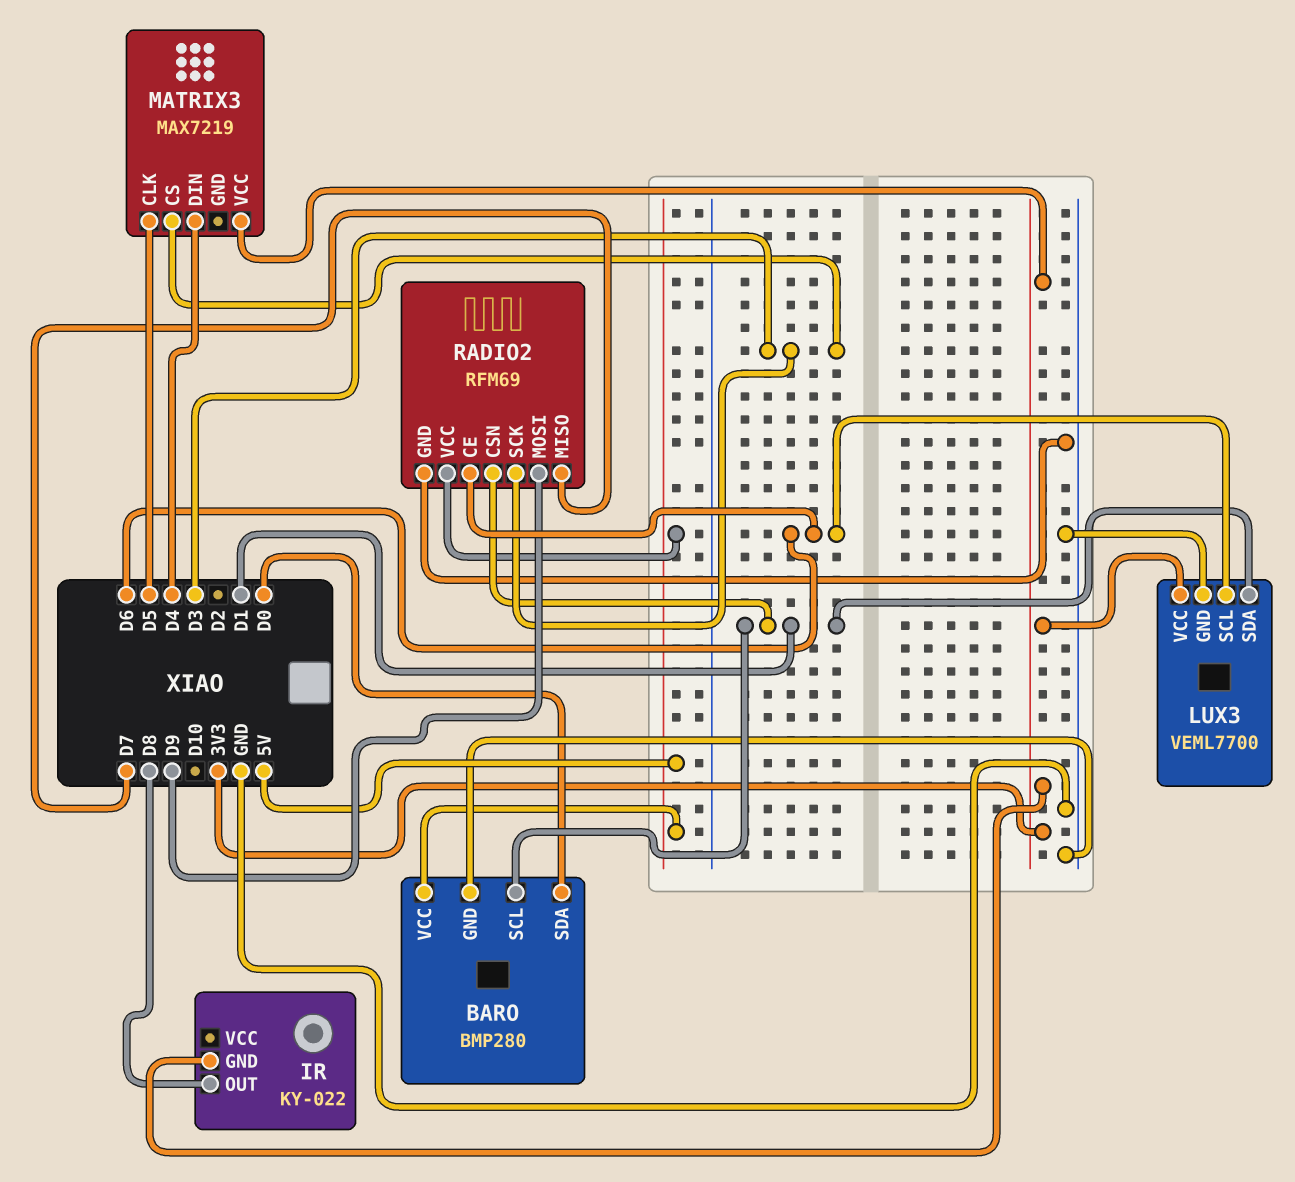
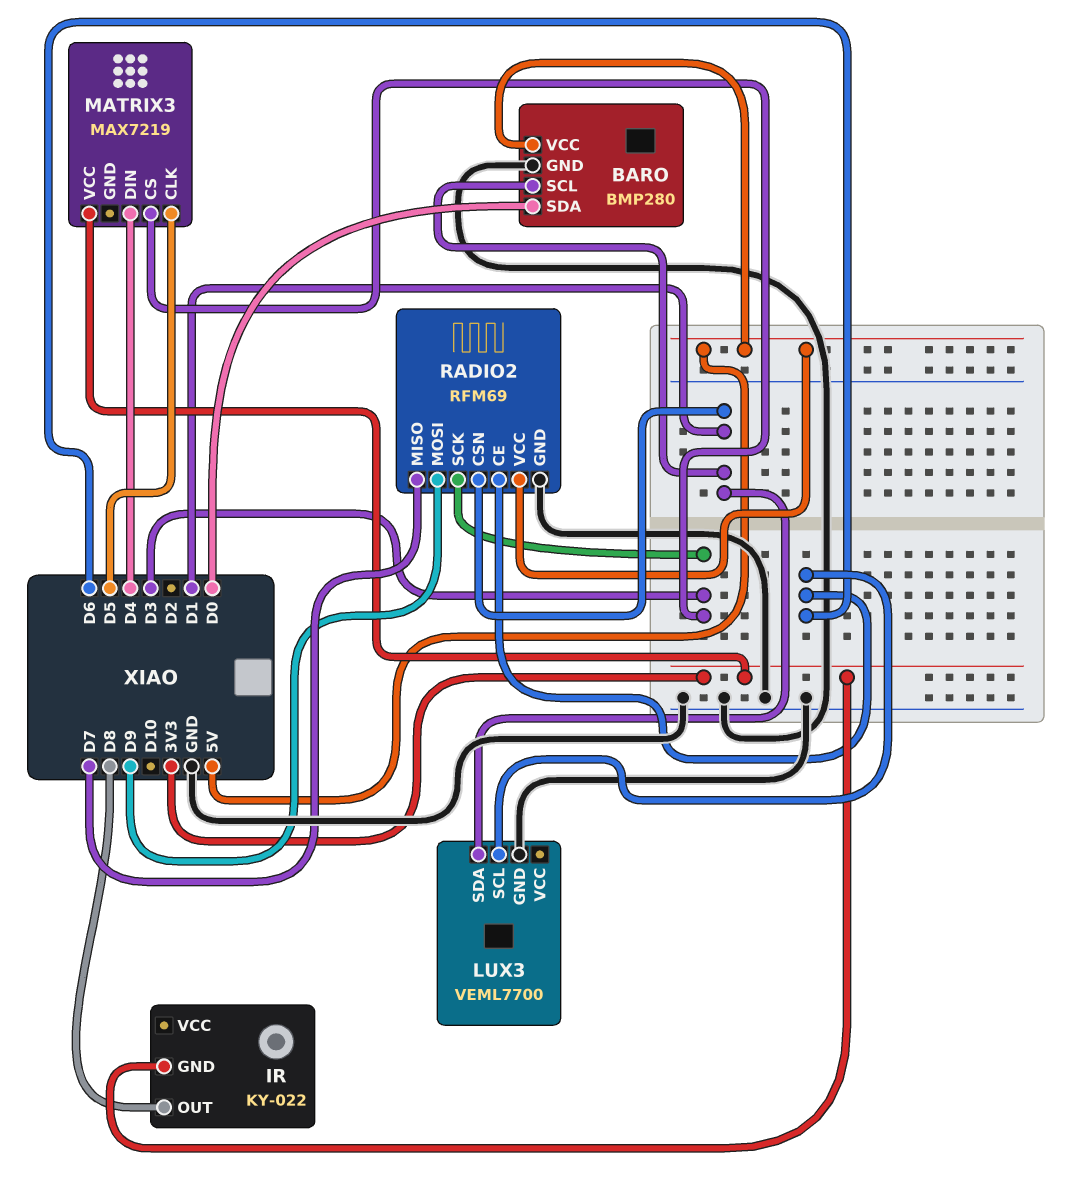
LUX3 pin VCC: 3V3 -> none

